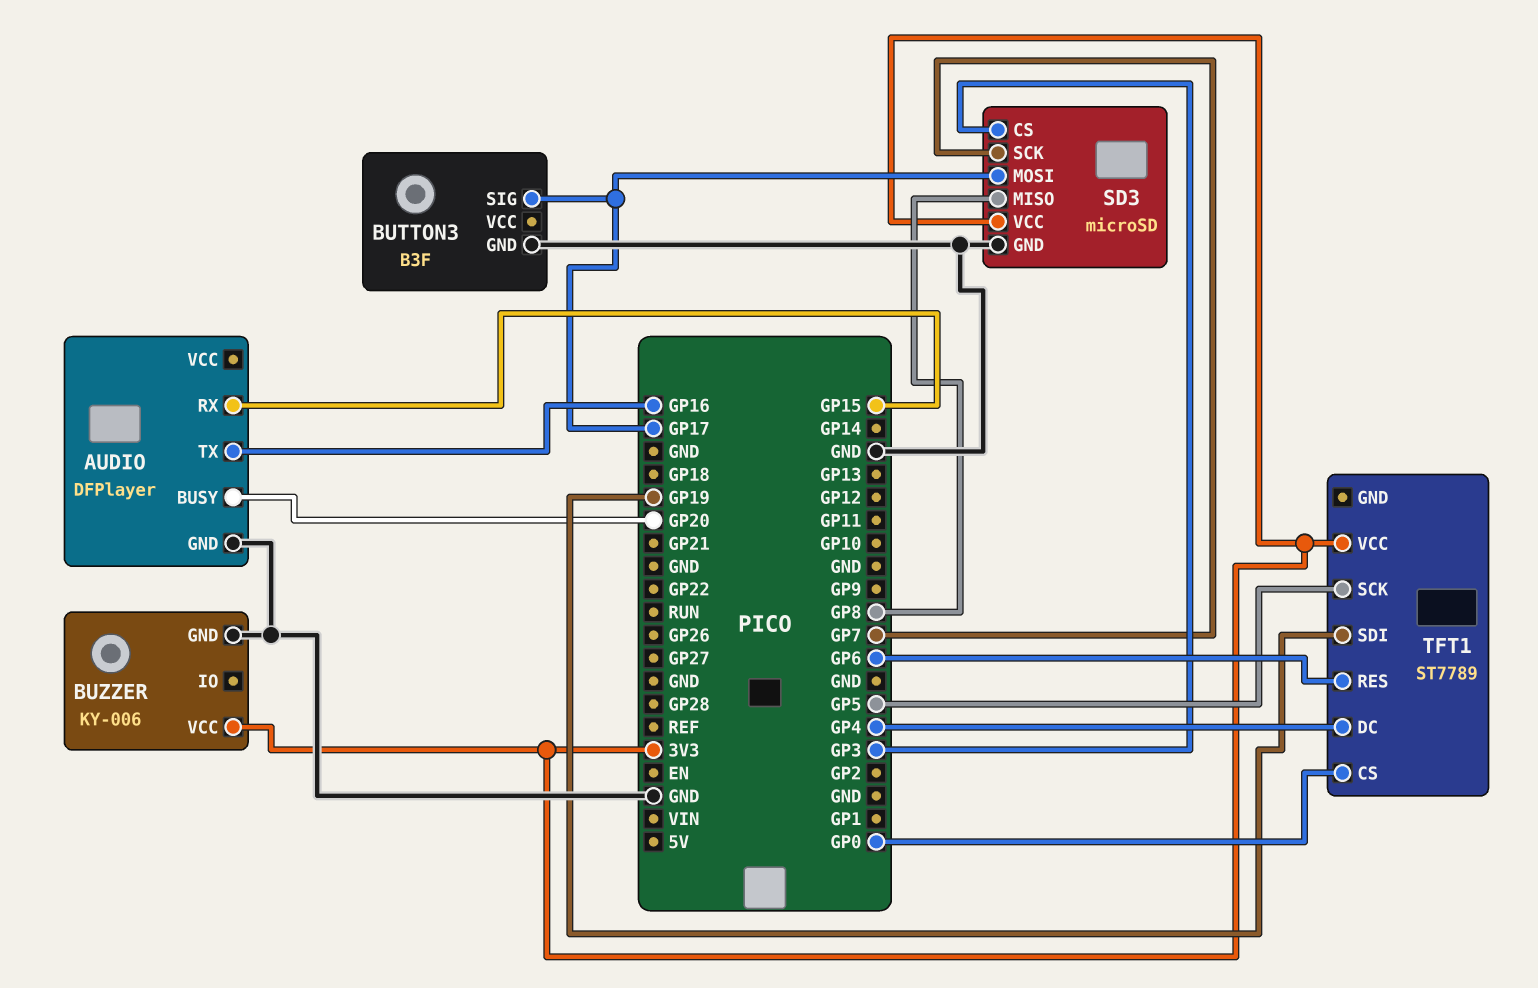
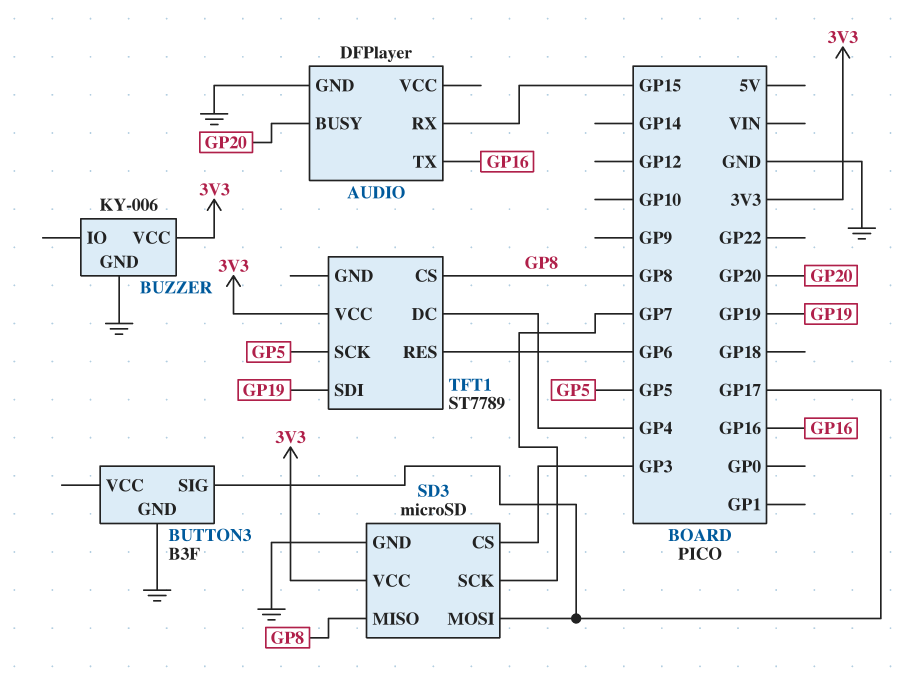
TFT1 pin CS: GP0 -> GP8

